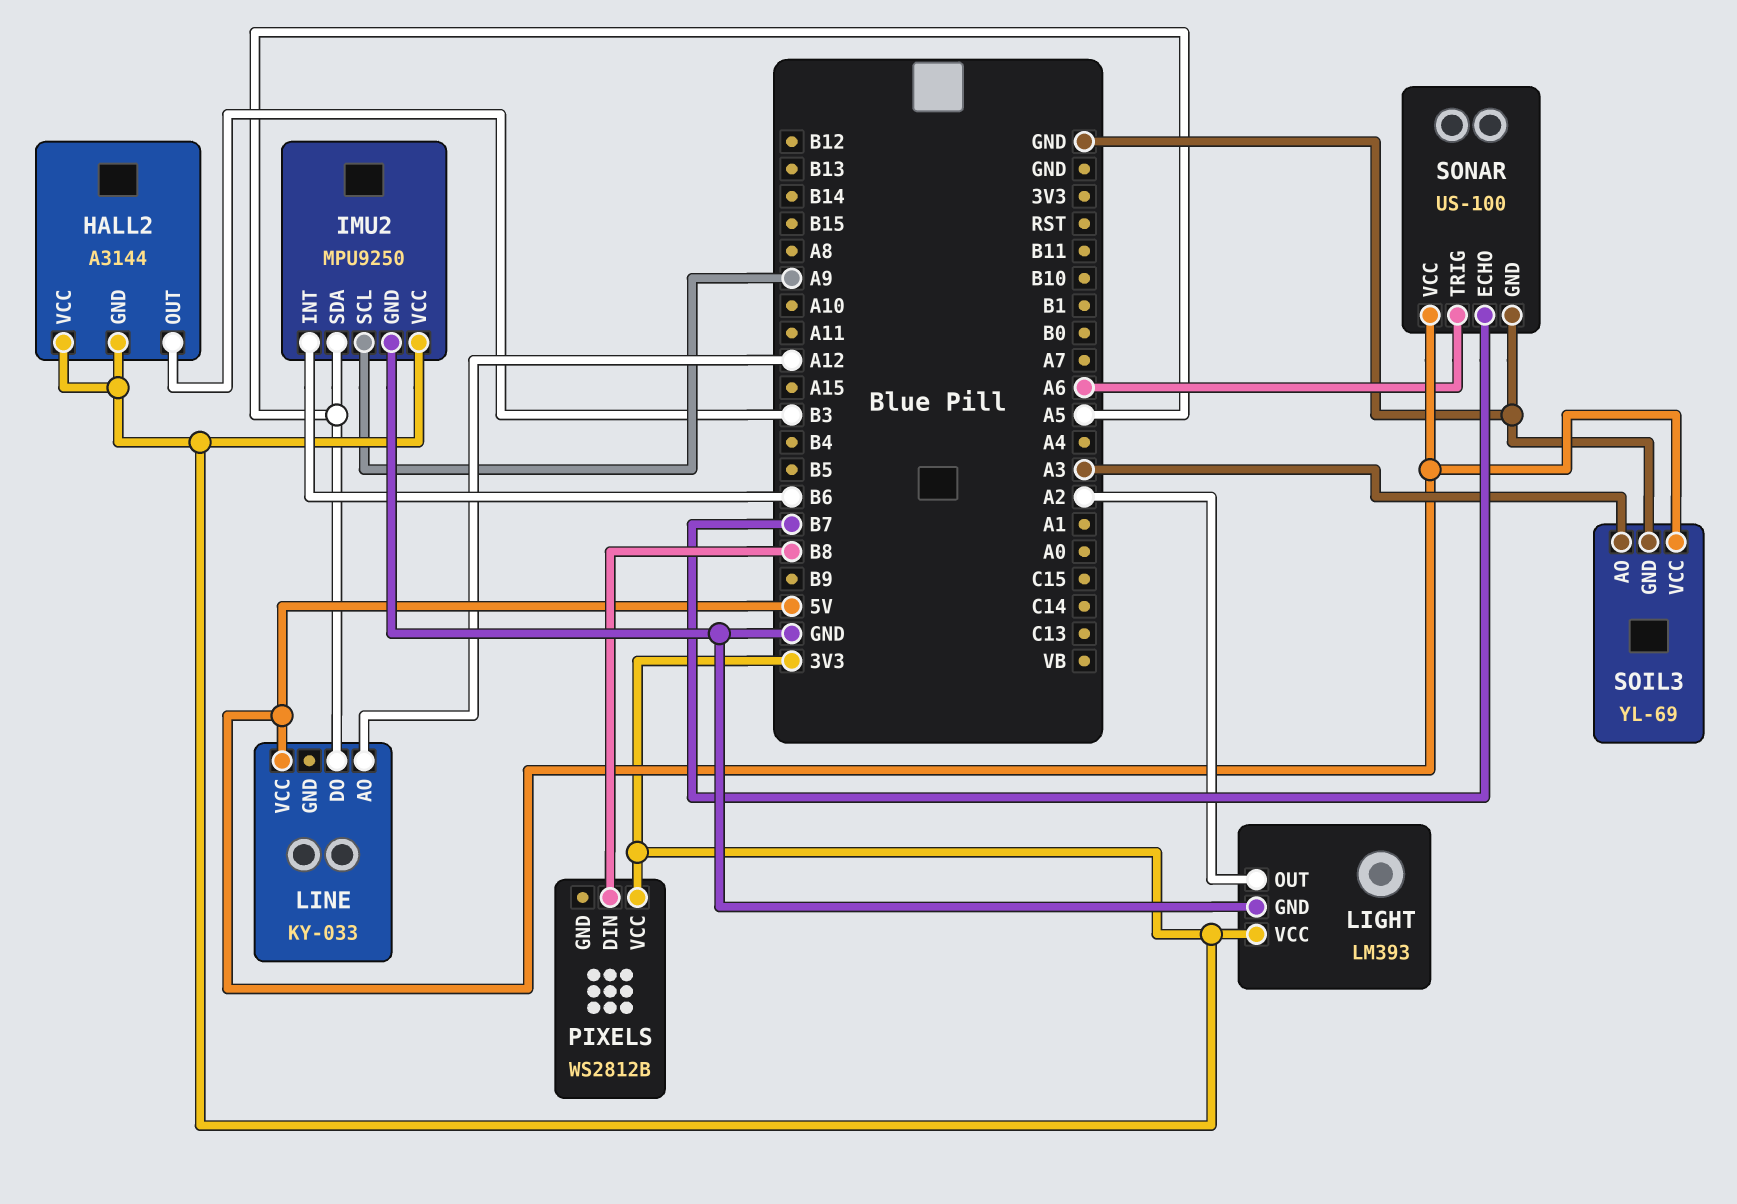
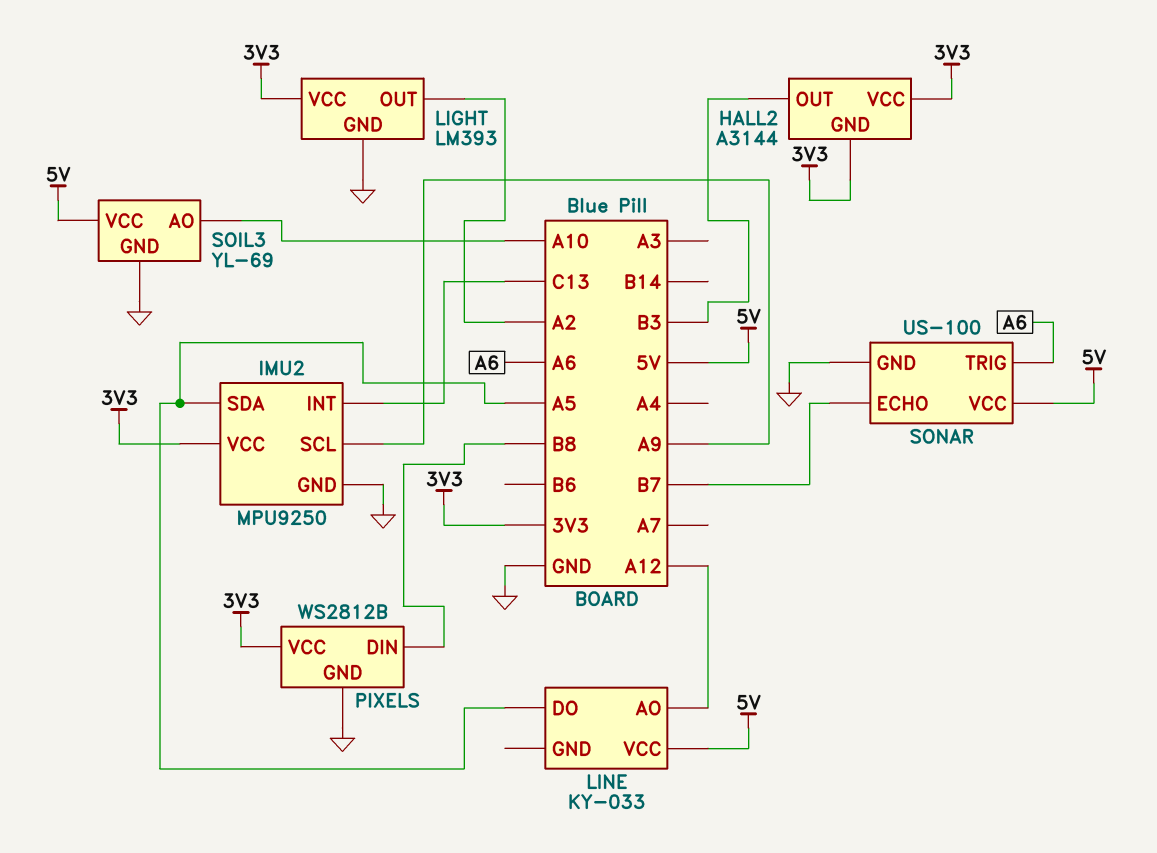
IMU2 pin INT: B6 -> C13
PIXELS pin GND: none -> GND
SOIL3 pin AO: A3 -> A10

